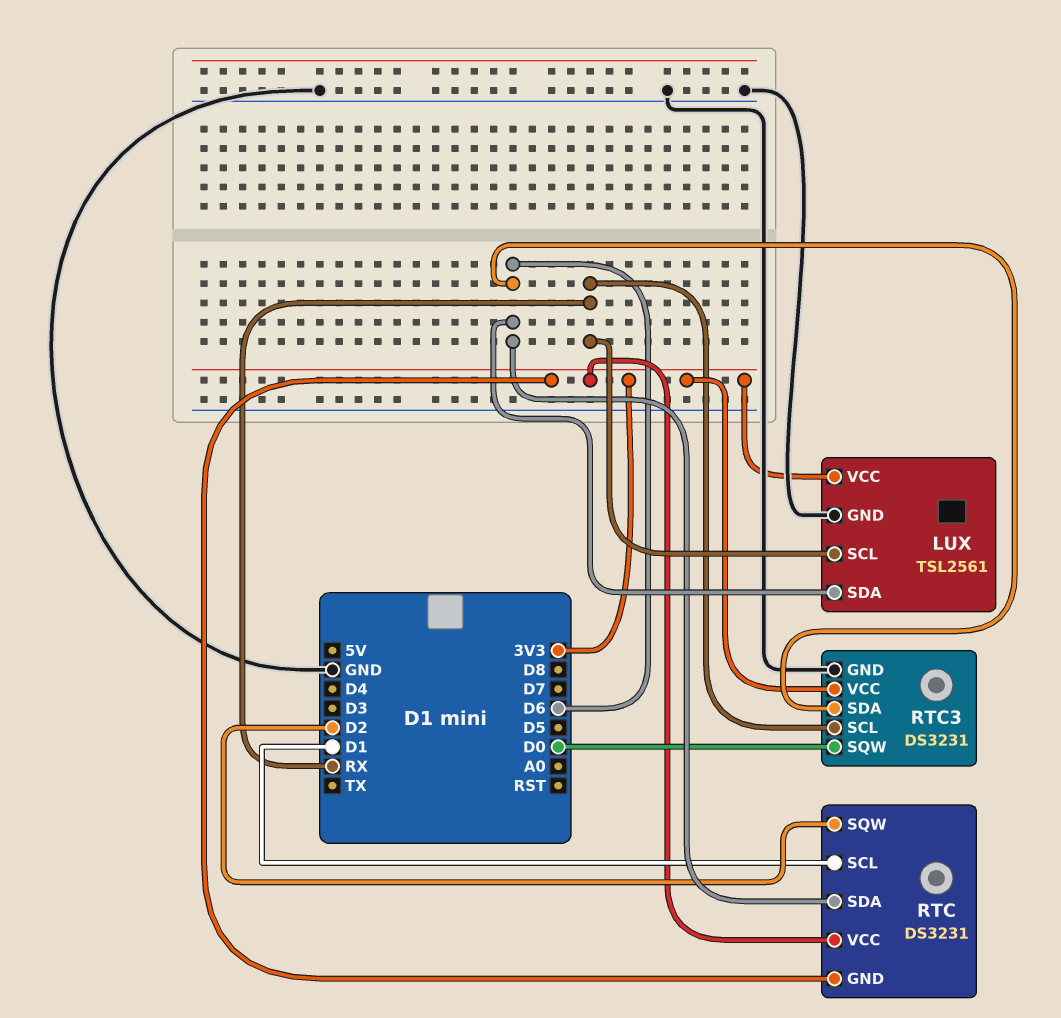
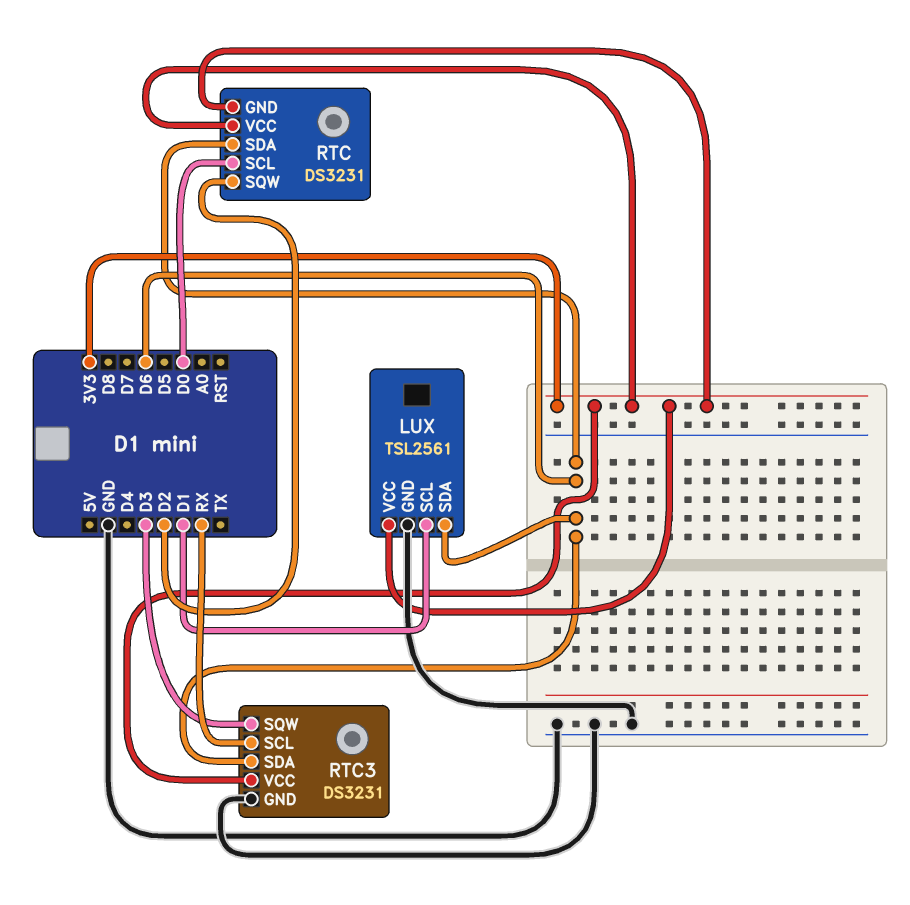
LUX pin SCL: RX -> D1
RTC pin SCL: D1 -> D0
RTC3 pin SQW: D0 -> D3

